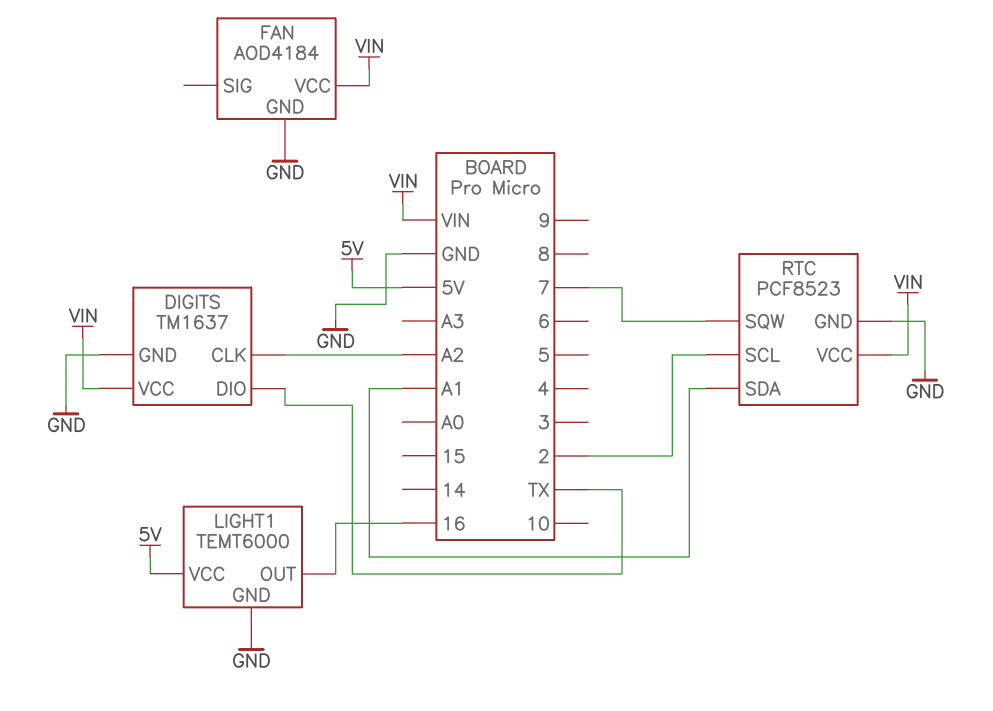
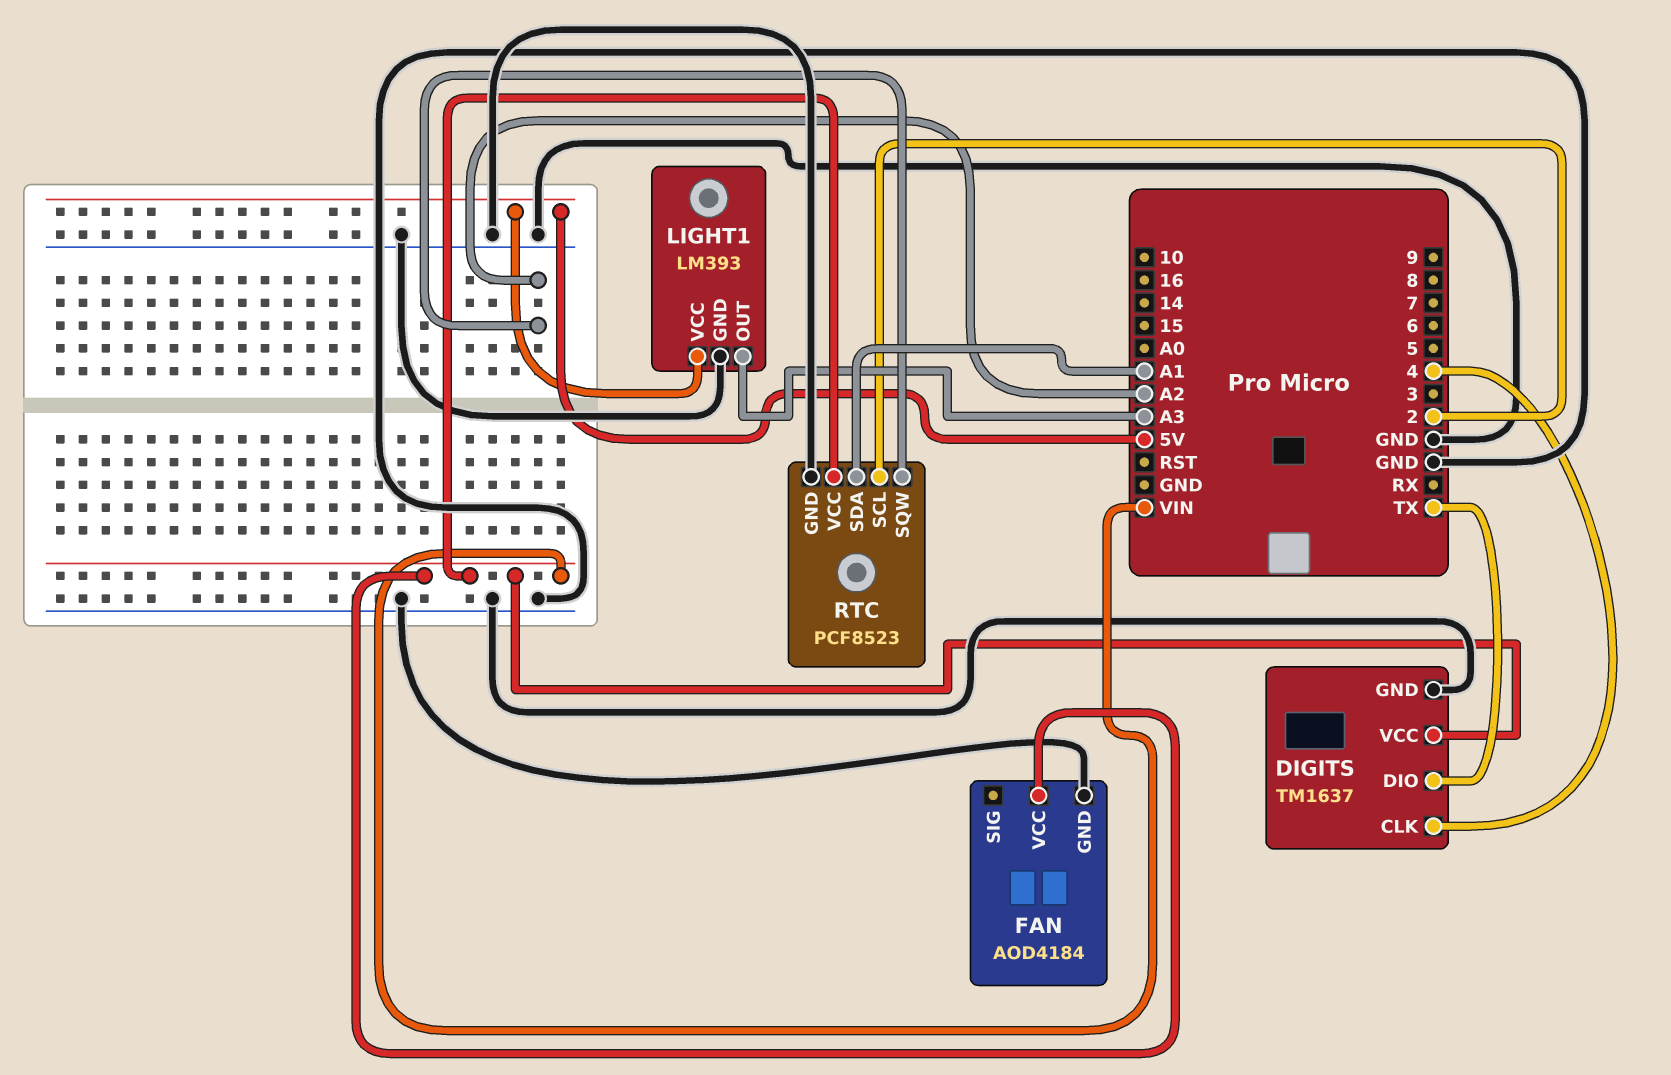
DIGITS pin CLK: A2 -> 4
LIGHT1: TEMT6000 -> LM393
LIGHT1 pin OUT: 16 -> A3
RTC pin SQW: 7 -> A2

